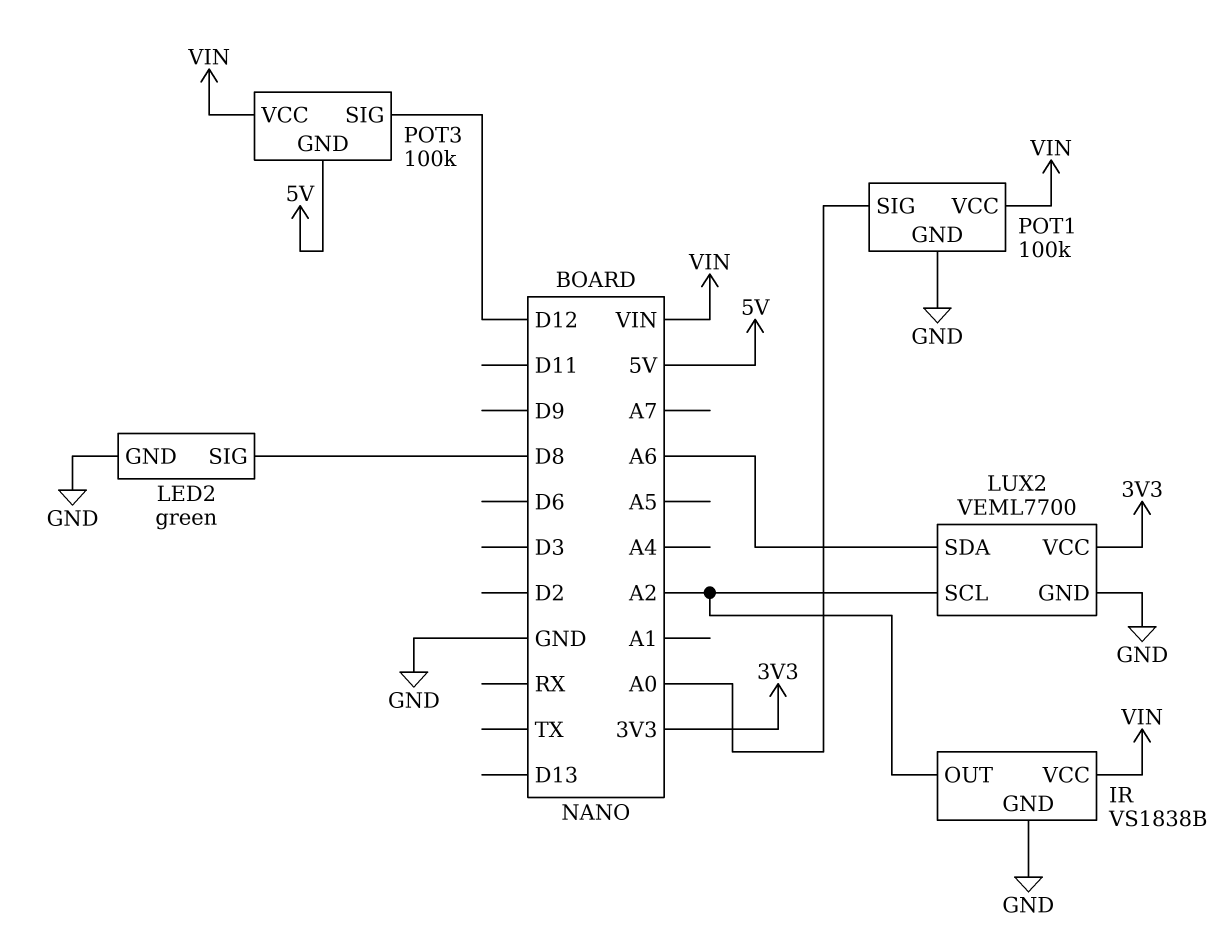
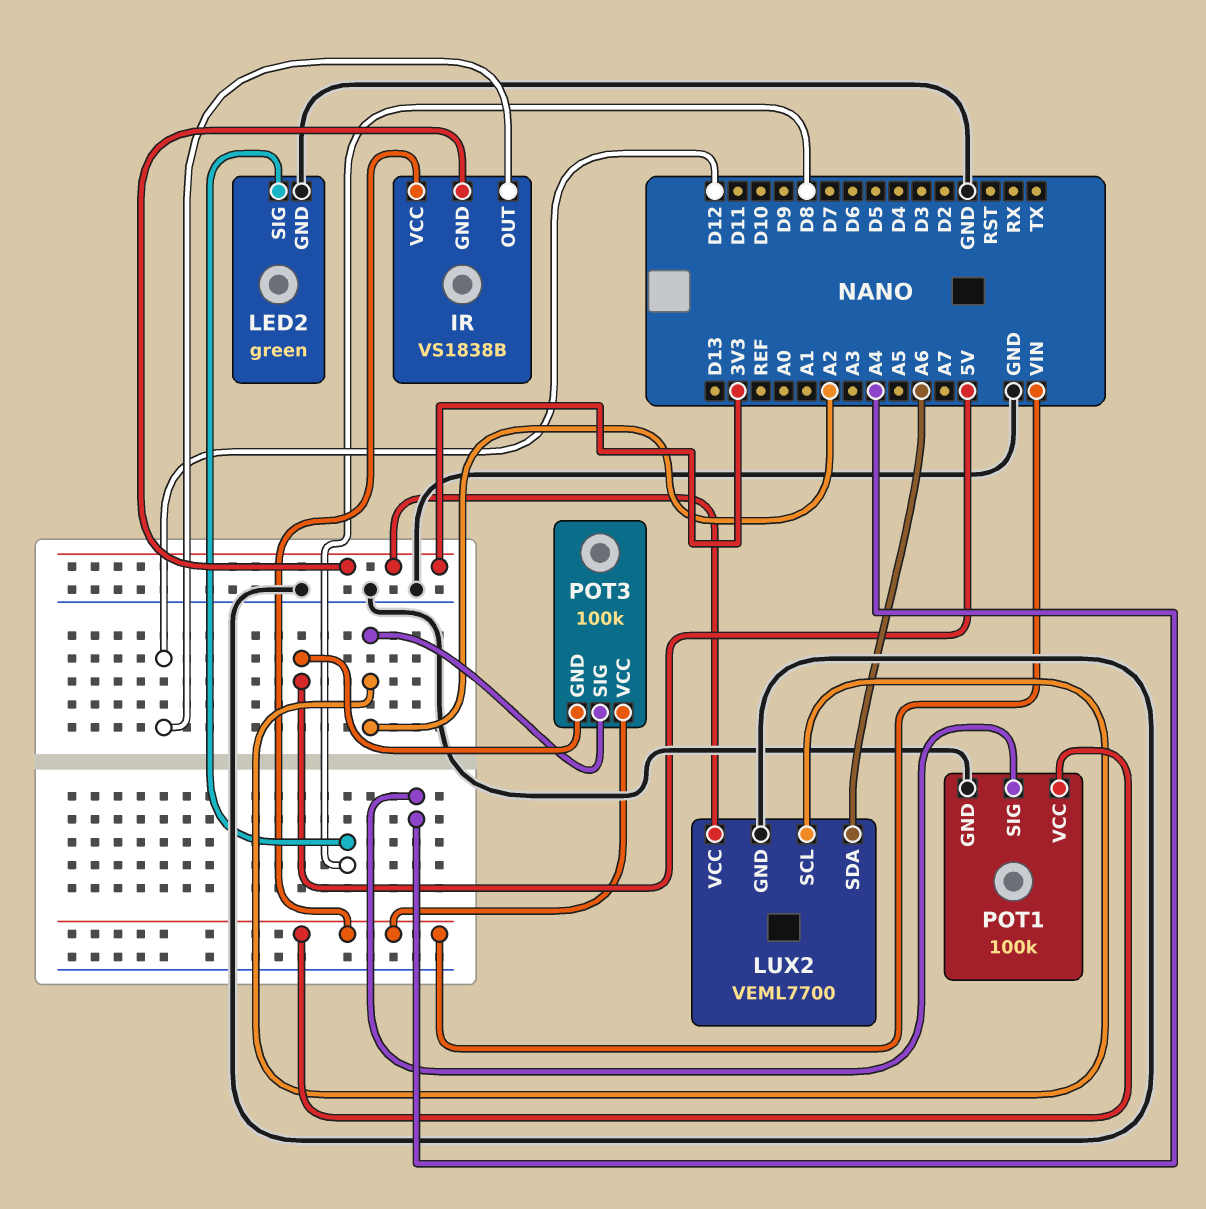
IR pin GND: GND -> 3V3
IR pin OUT: A2 -> D12
POT1 pin SIG: A0 -> A4
POT3 pin SIG: D12 -> A2

